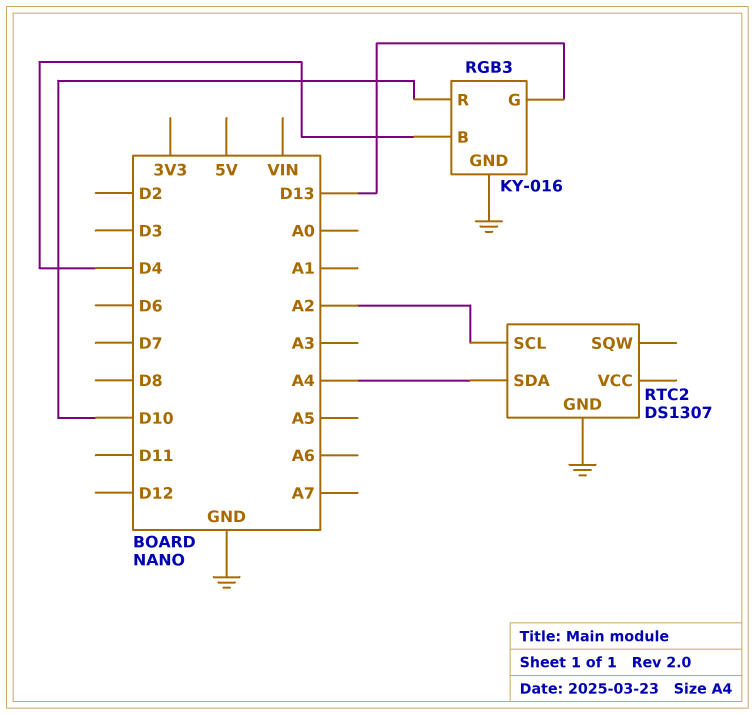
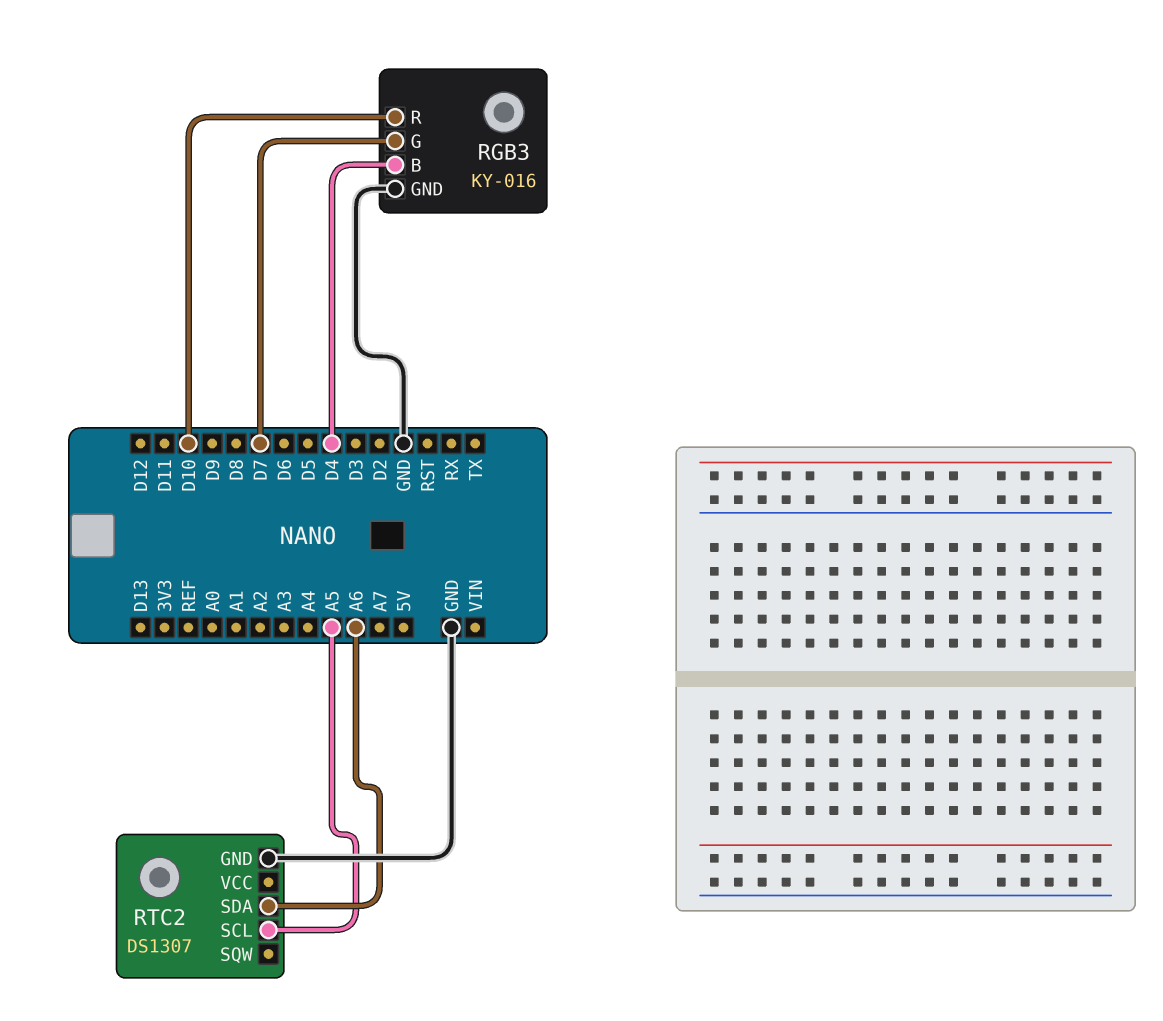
RGB3 pin G: D13 -> D7
RTC2 pin SCL: A2 -> A5
RTC2 pin SDA: A4 -> A6

